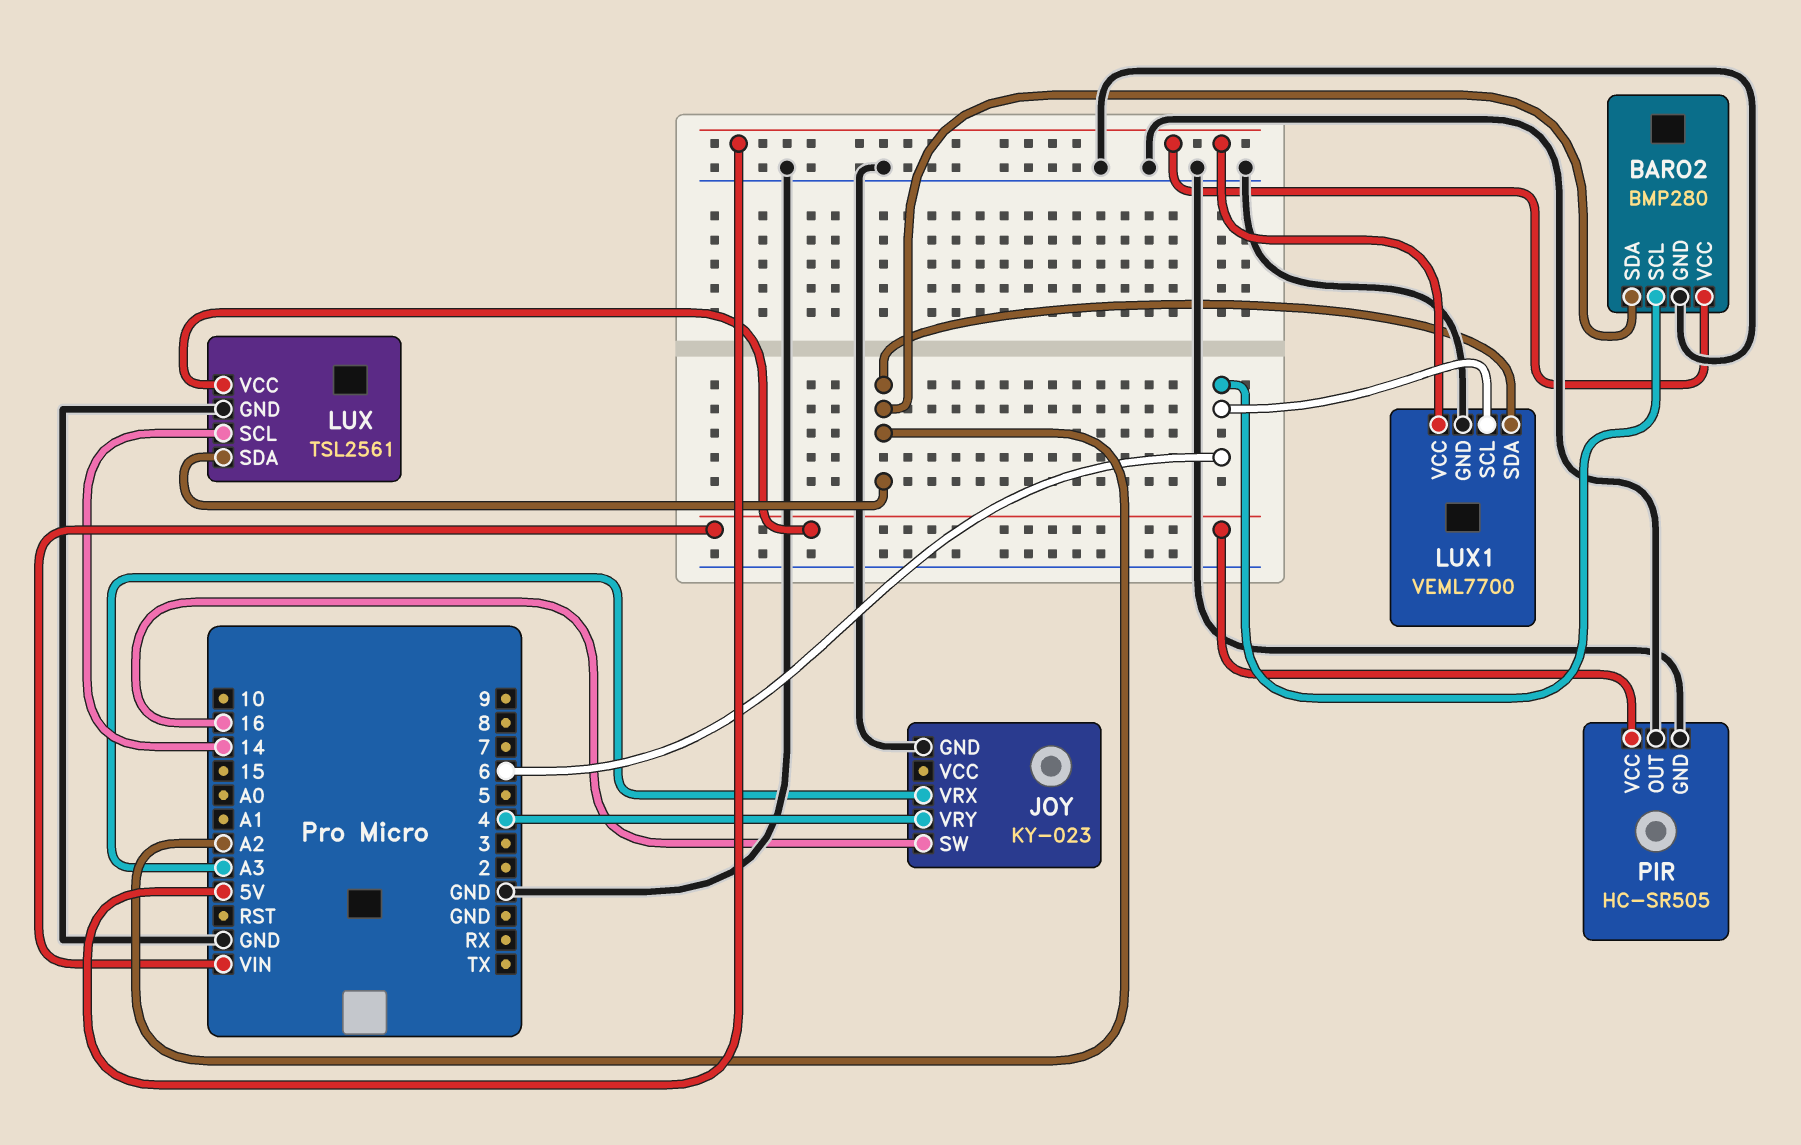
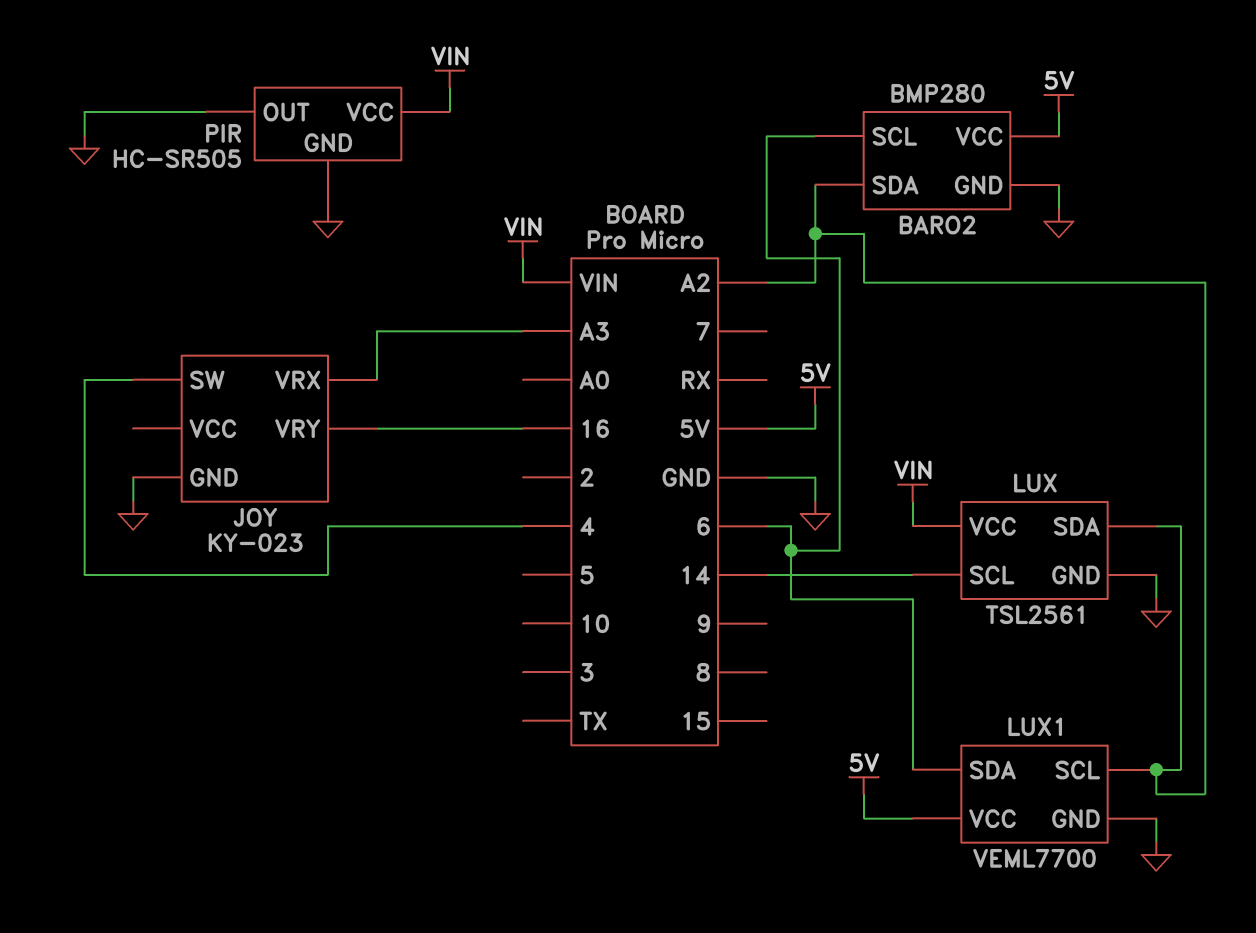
JOY pin SW: 16 -> 4
JOY pin VRY: 4 -> 16
LUX1 pin SCL: 6 -> A2
LUX1 pin SDA: A2 -> 6

